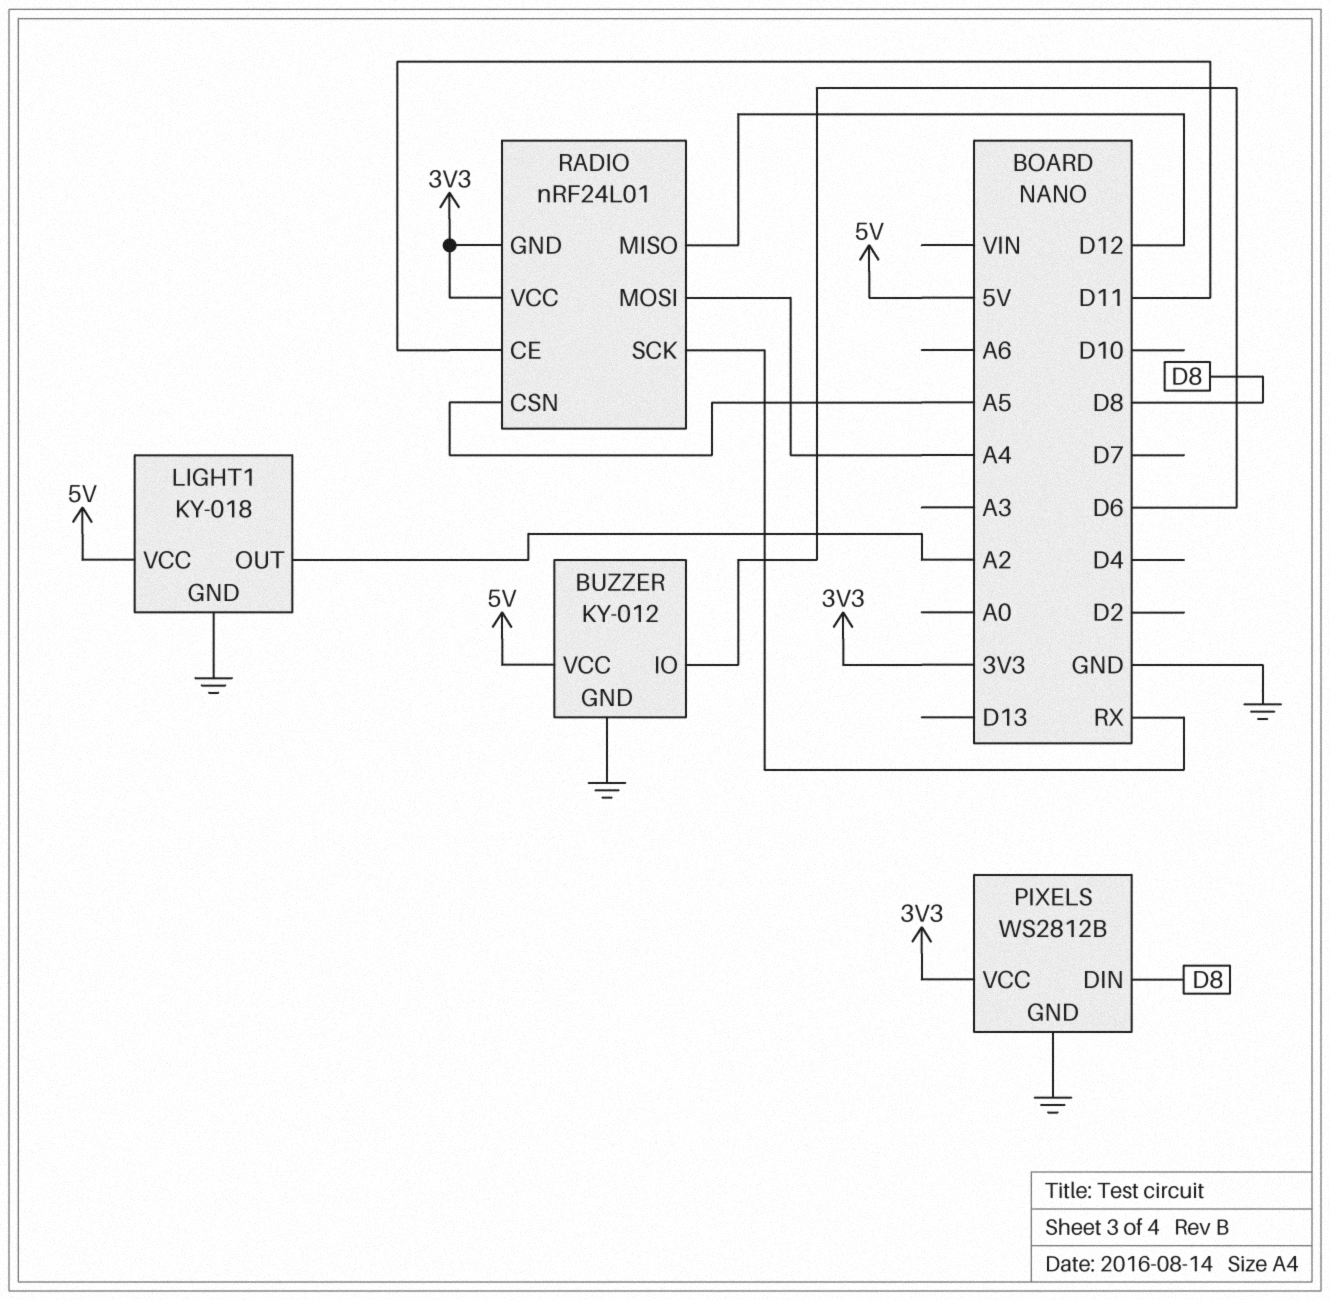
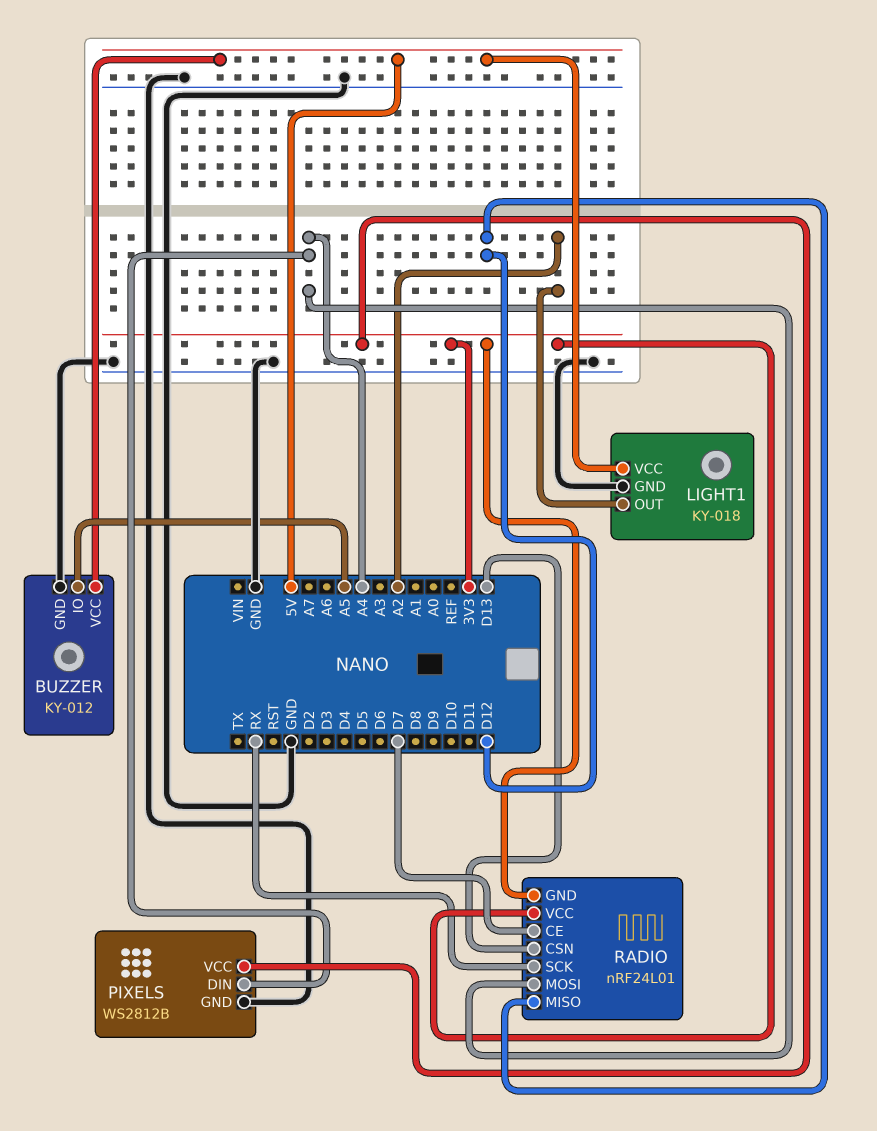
BUZZER pin IO: D6 -> A5
PIXELS pin DIN: D8 -> A4
RADIO pin CE: D11 -> D7
RADIO pin CSN: A5 -> D13

